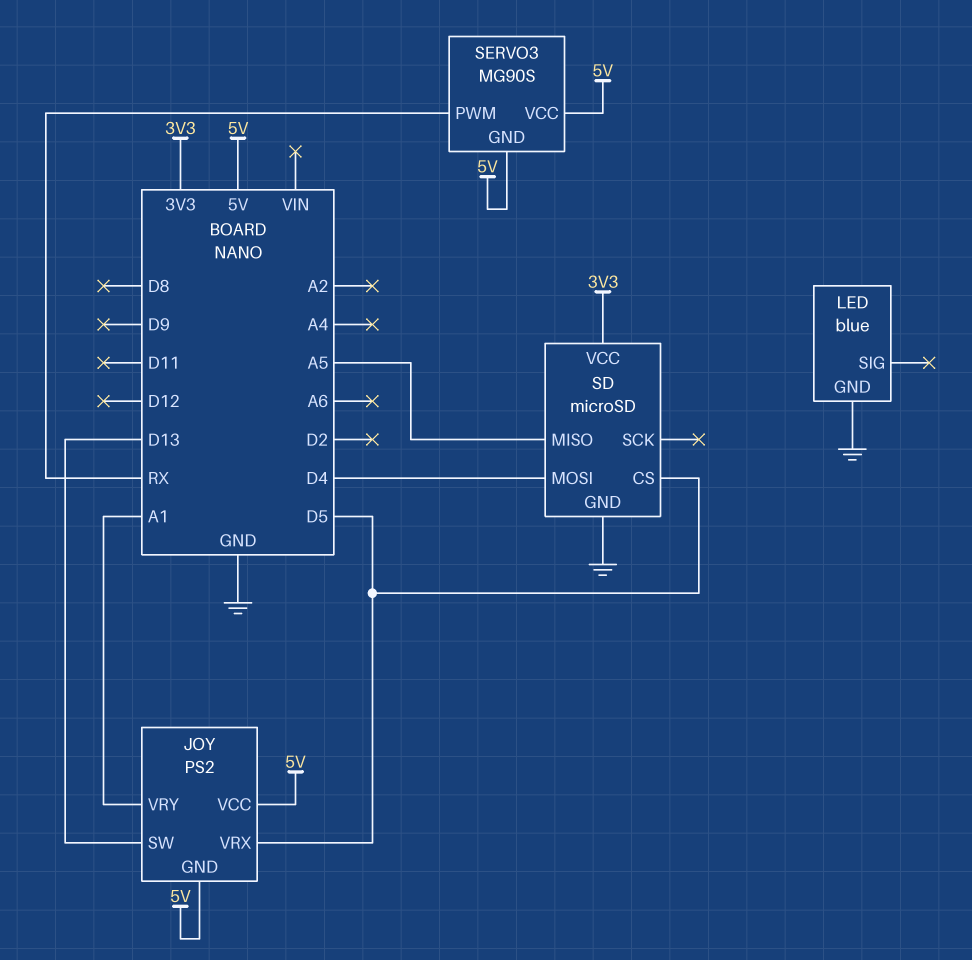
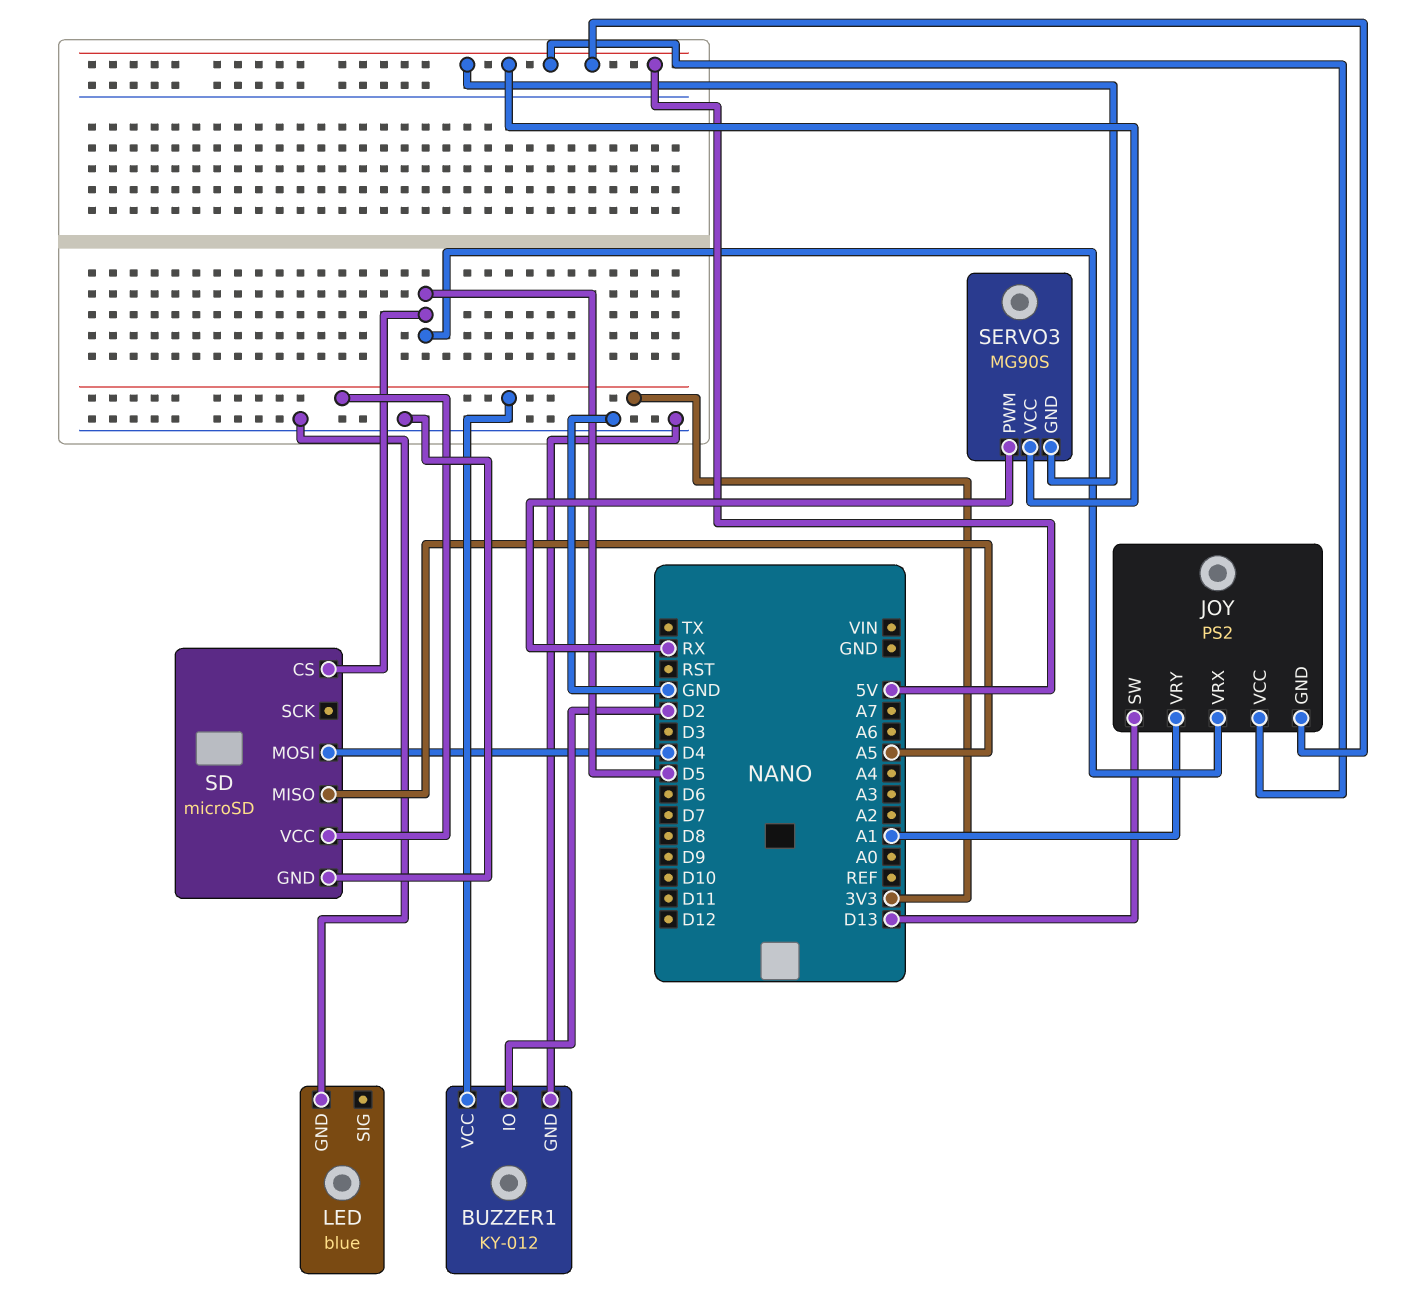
BUZZER1: none -> KY-012
BUZZER1 pin GND: none -> GND
BUZZER1 pin IO: none -> D2
BUZZER1 pin VCC: none -> 3V3

